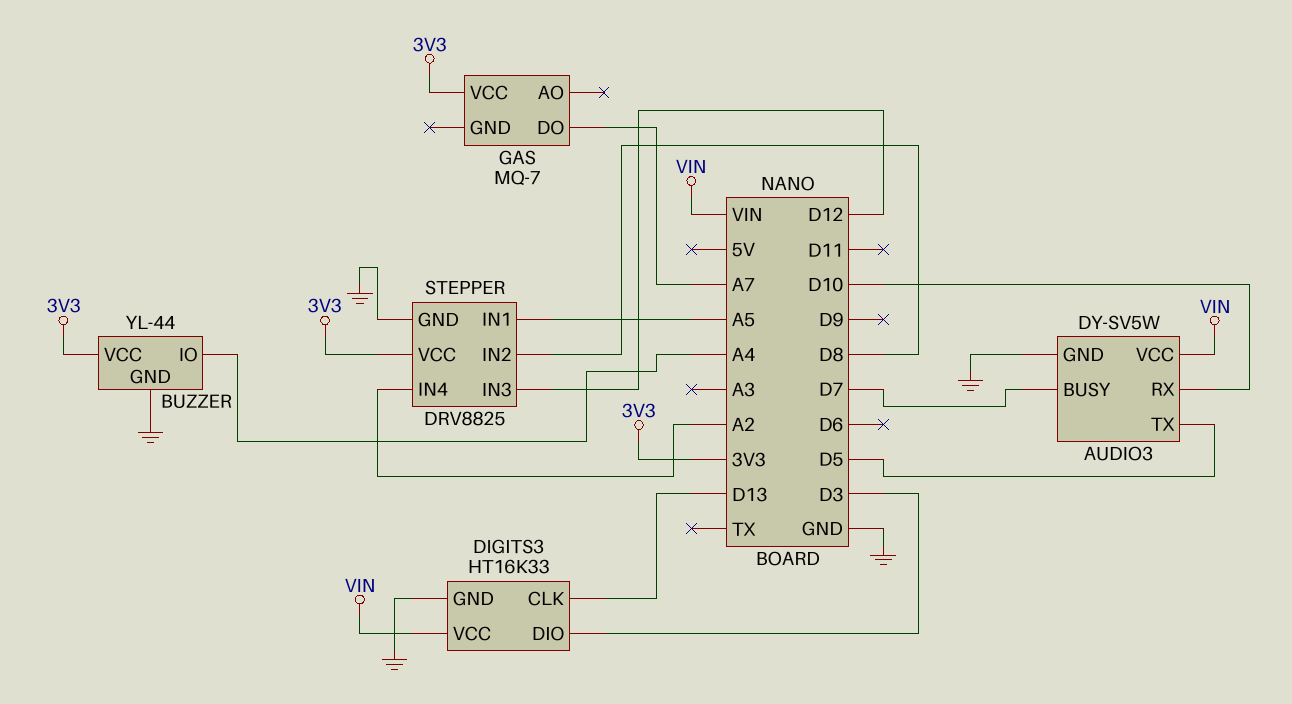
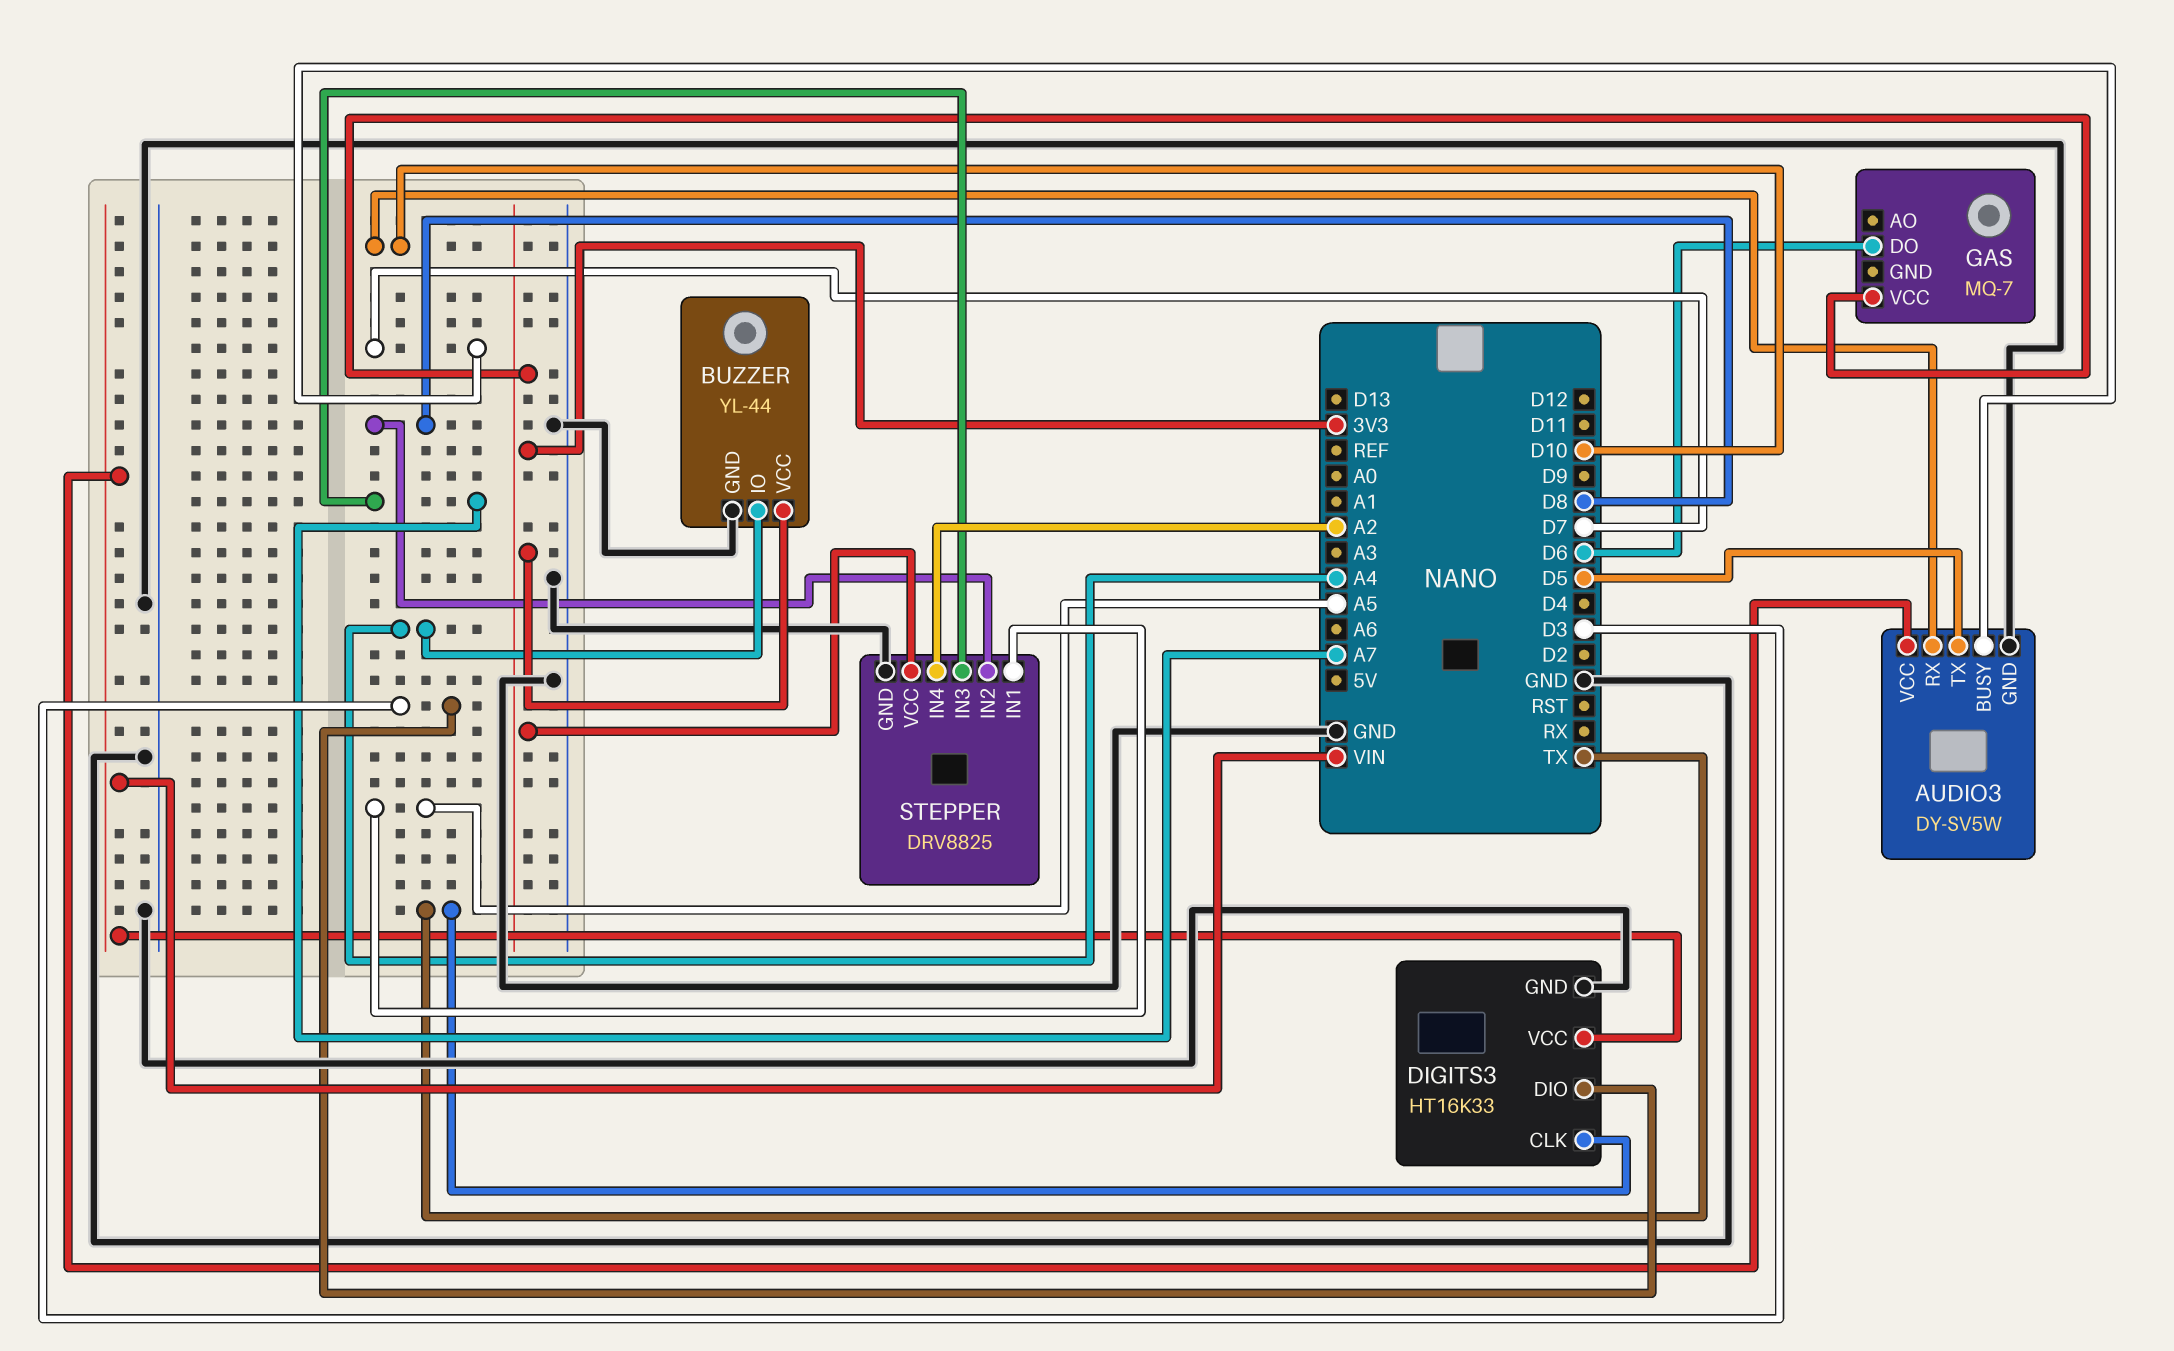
DIGITS3 pin CLK: D13 -> TX
GAS pin DO: A7 -> D6
STEPPER pin IN3: D12 -> A7

